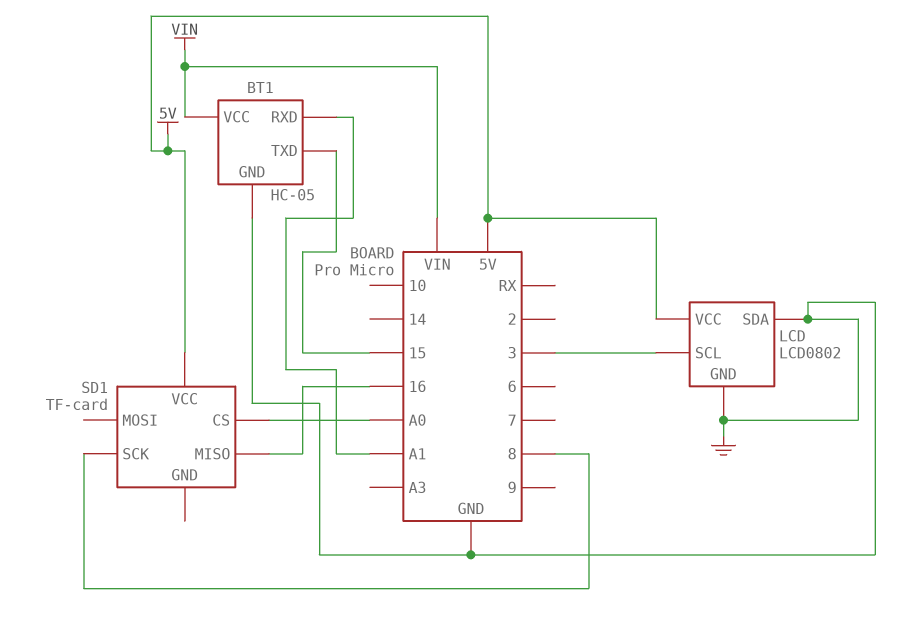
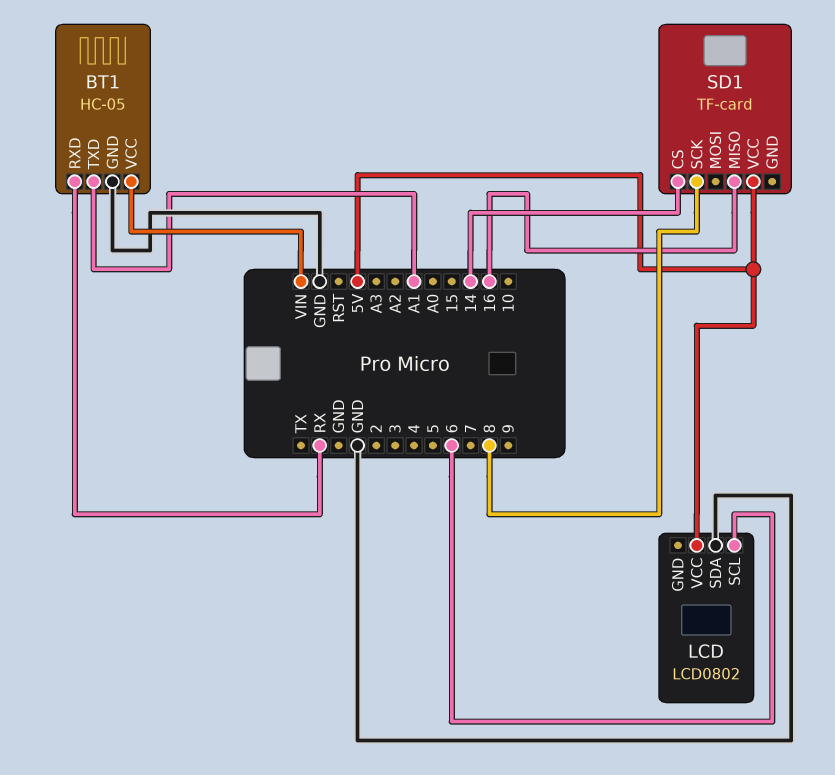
BT1 pin RXD: A1 -> RX
BT1 pin TXD: 15 -> A1
LCD pin GND: GND -> none
LCD pin SCL: 3 -> 6
SD1 pin CS: A0 -> 14

